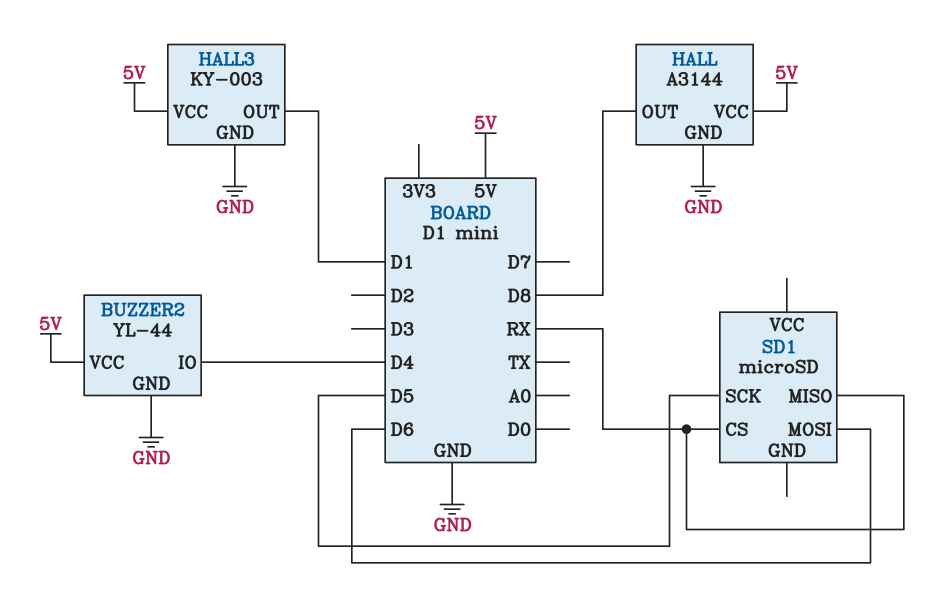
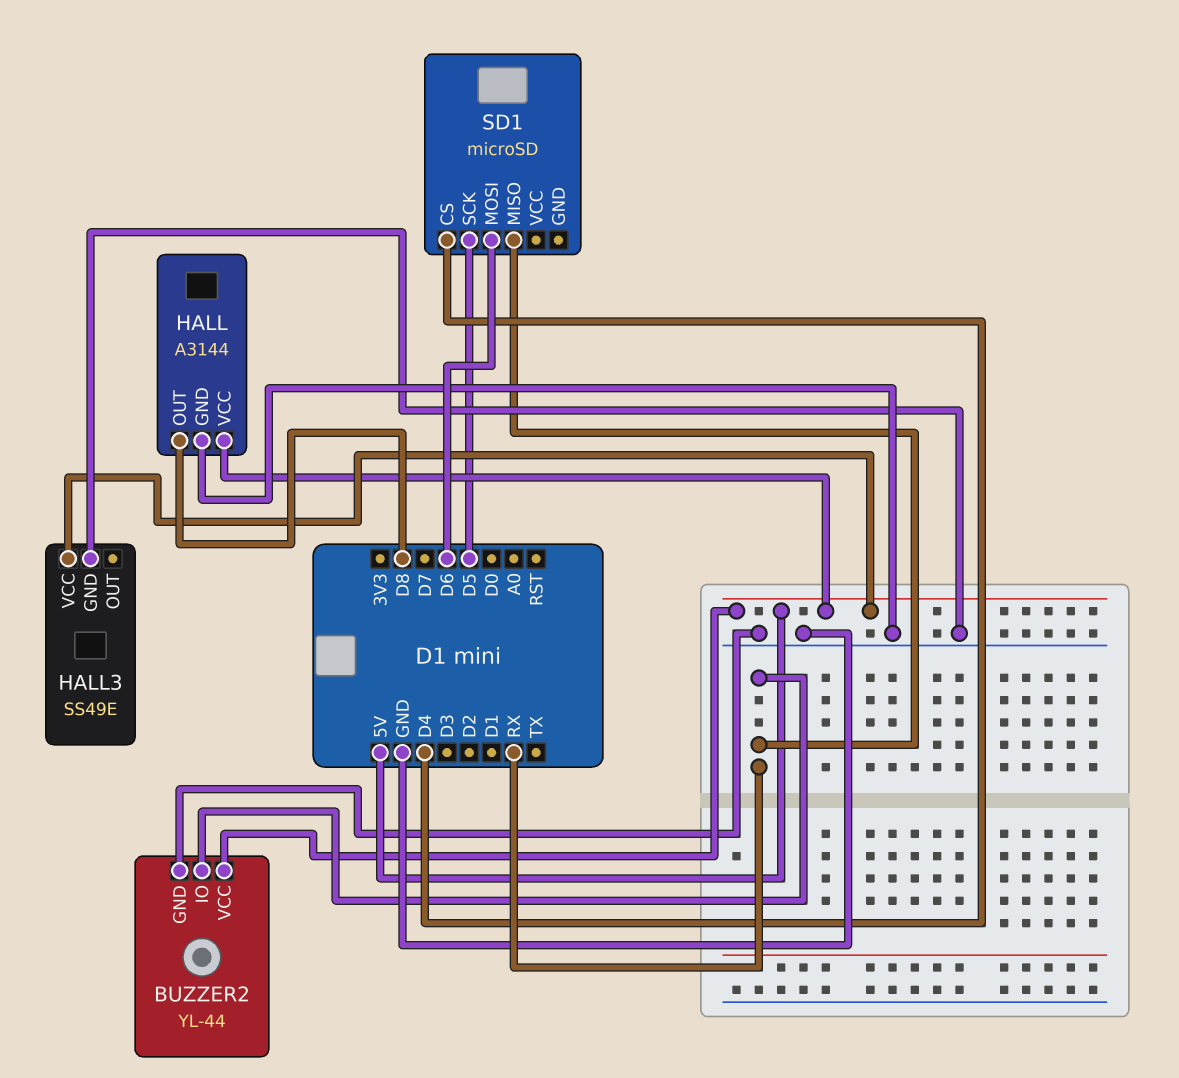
BUZZER2 pin IO: D4 -> RX
HALL3: KY-003 -> SS49E
HALL3 pin OUT: D1 -> none
SD1 pin CS: RX -> D4

